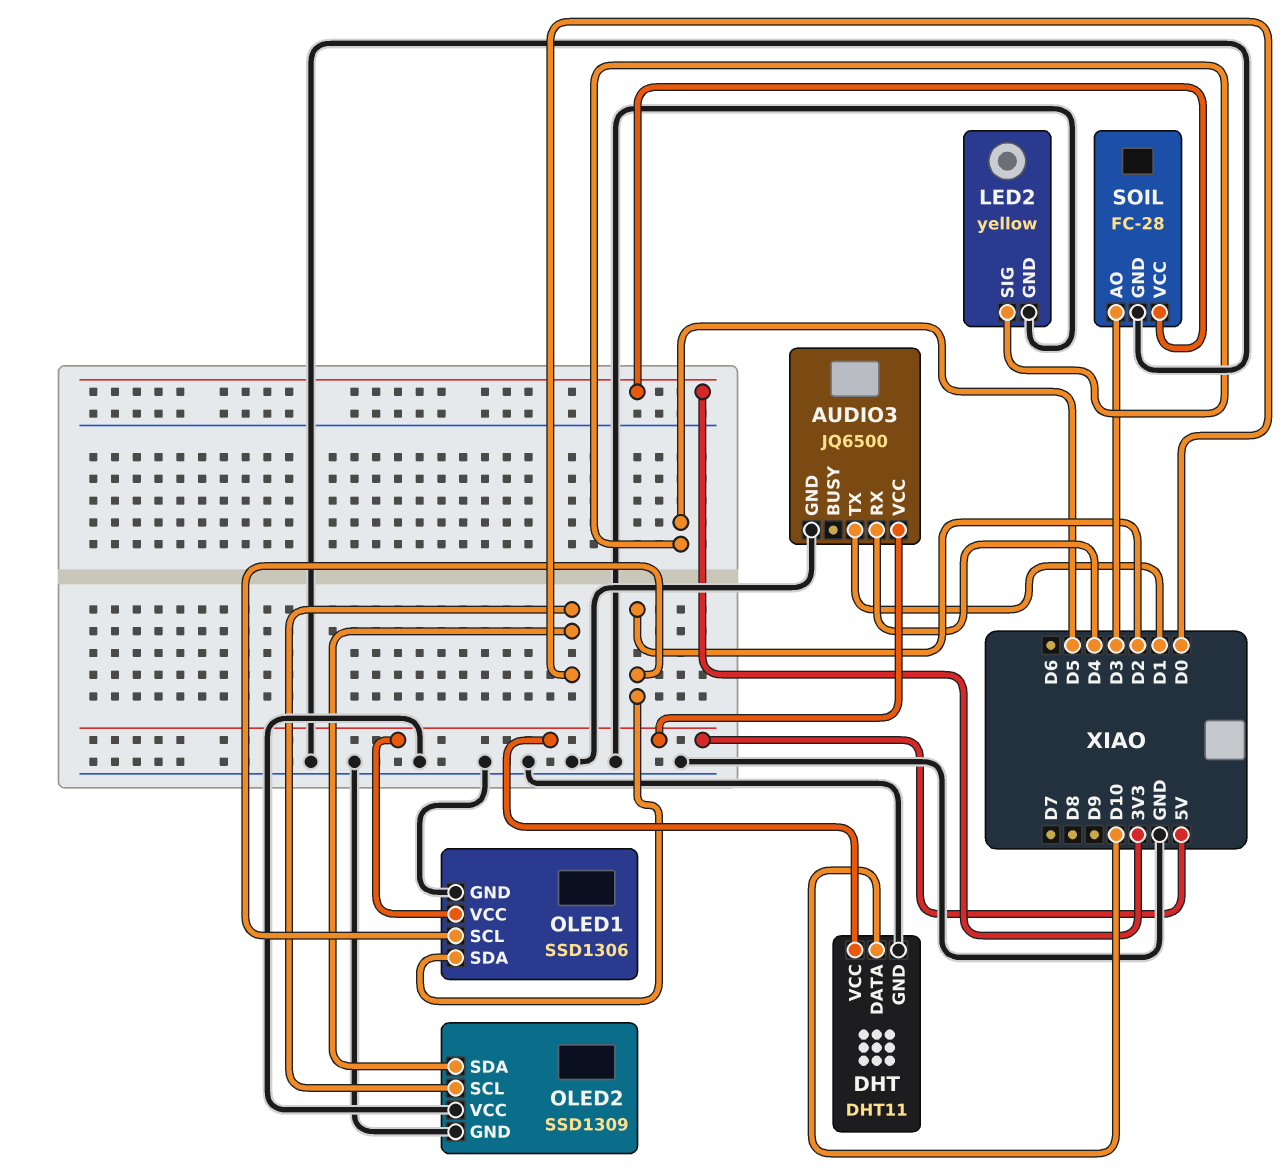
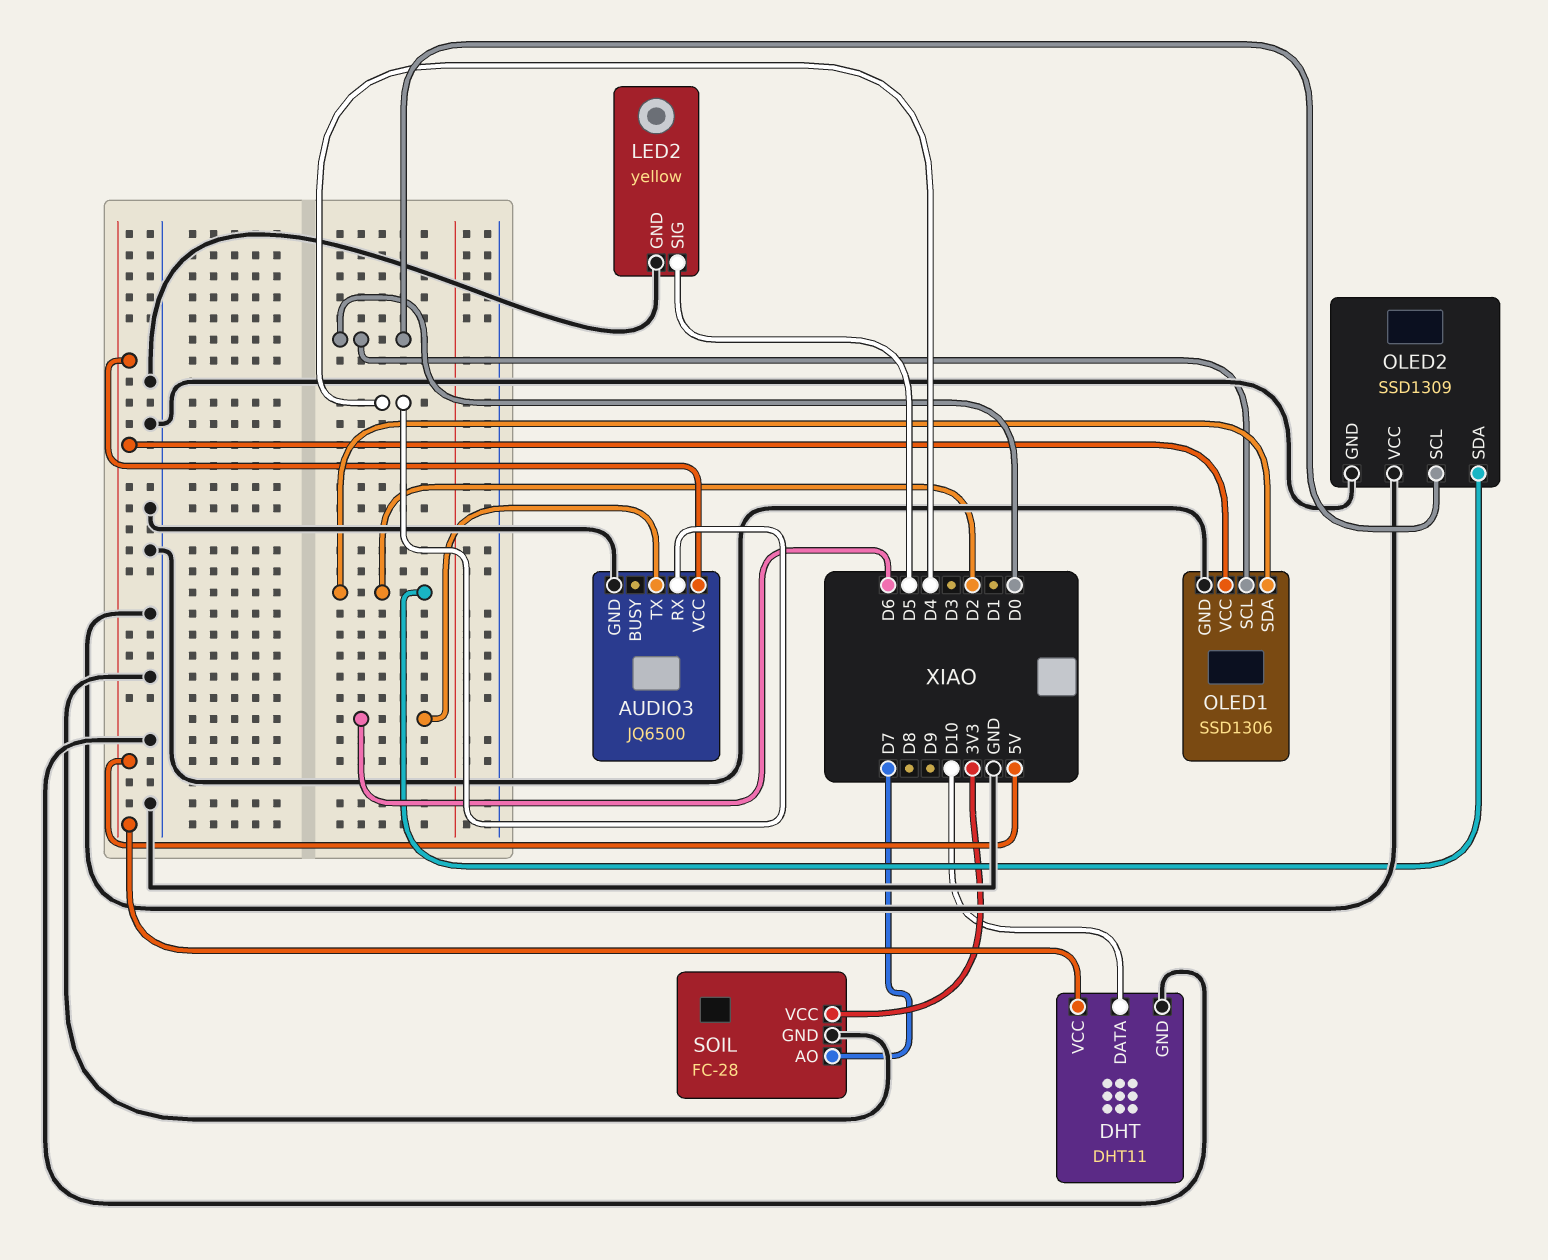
AUDIO3 pin TX: D1 -> D6
OLED1 pin SCL: D2 -> D0
OLED2 pin SDA: D0 -> D2
SOIL pin AO: D3 -> D7

